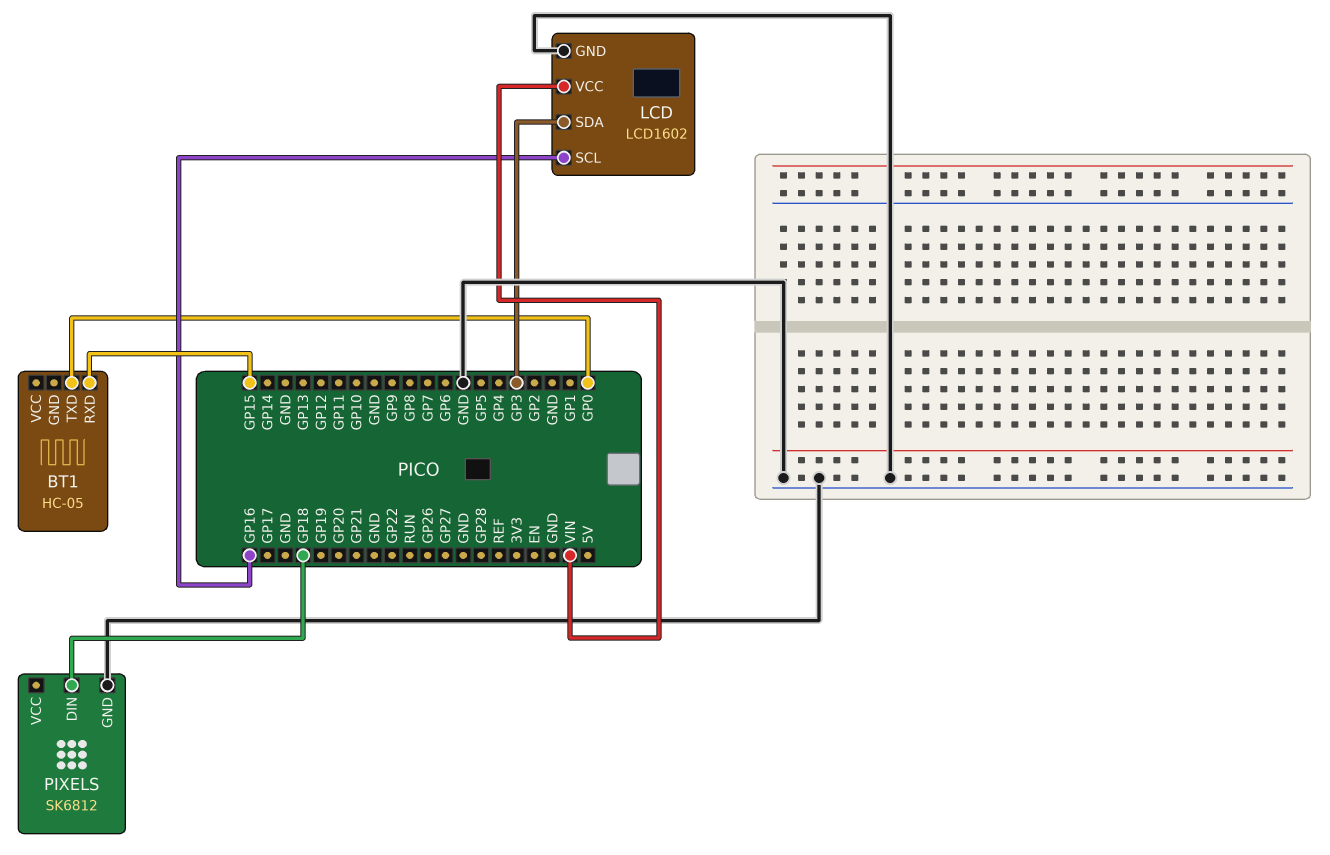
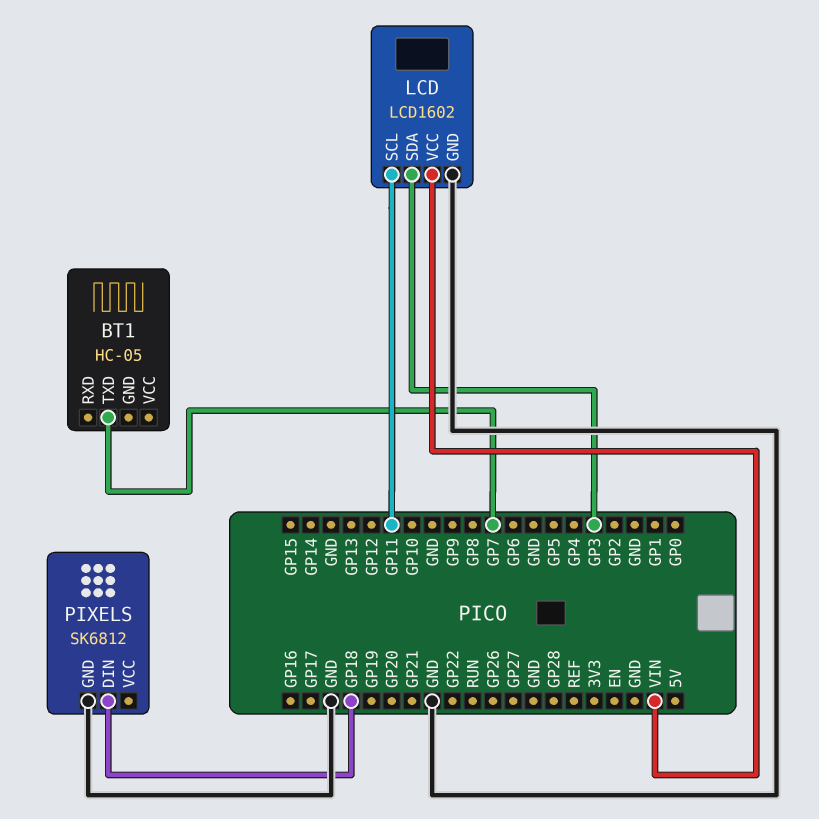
BT1 pin RXD: GP15 -> none
BT1 pin TXD: GP0 -> GP7
LCD pin SCL: GP16 -> GP11

